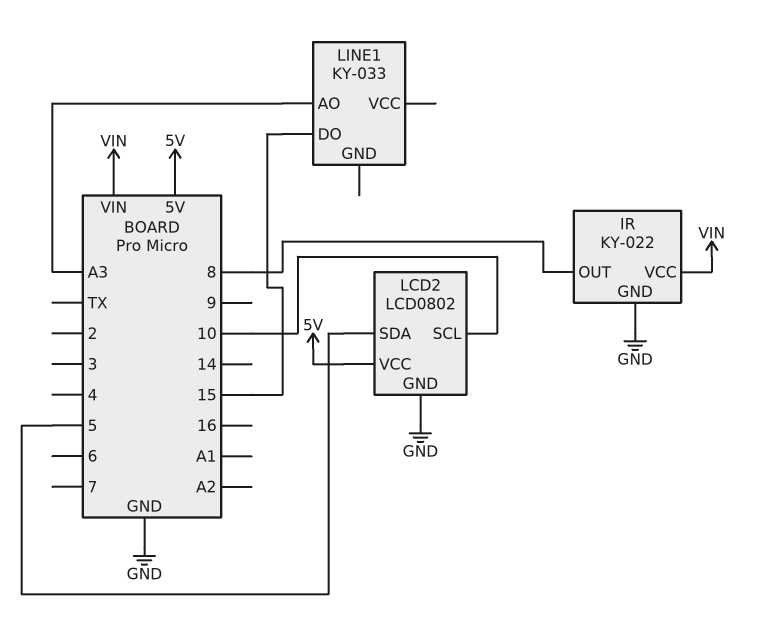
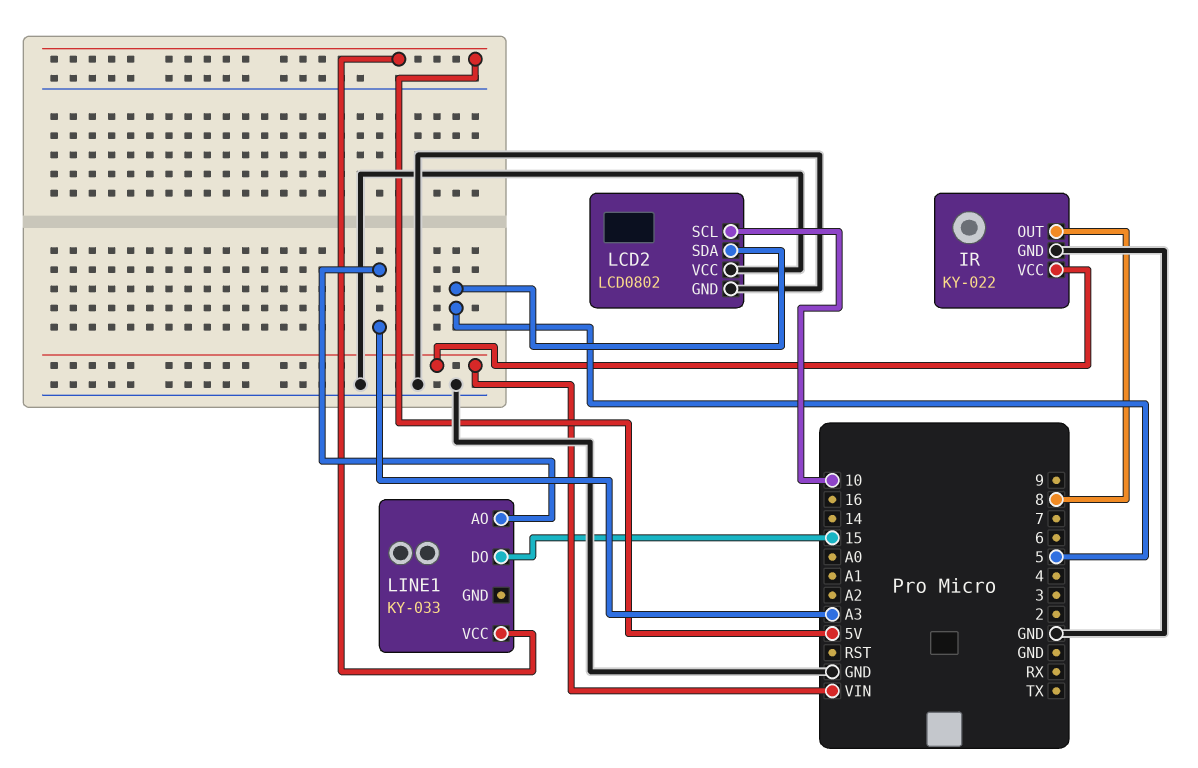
LCD2 pin VCC: 5V -> GND
LINE1 pin VCC: none -> 5V

